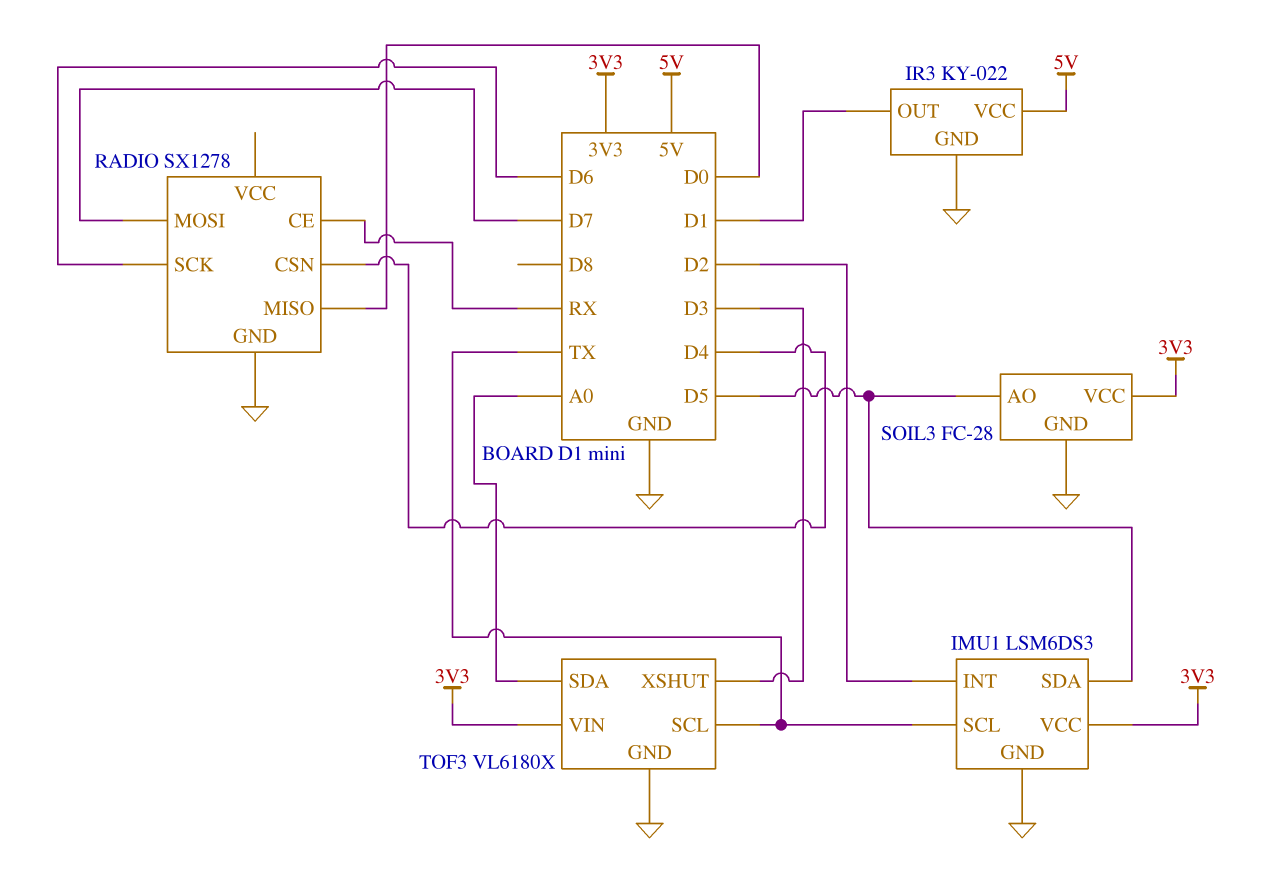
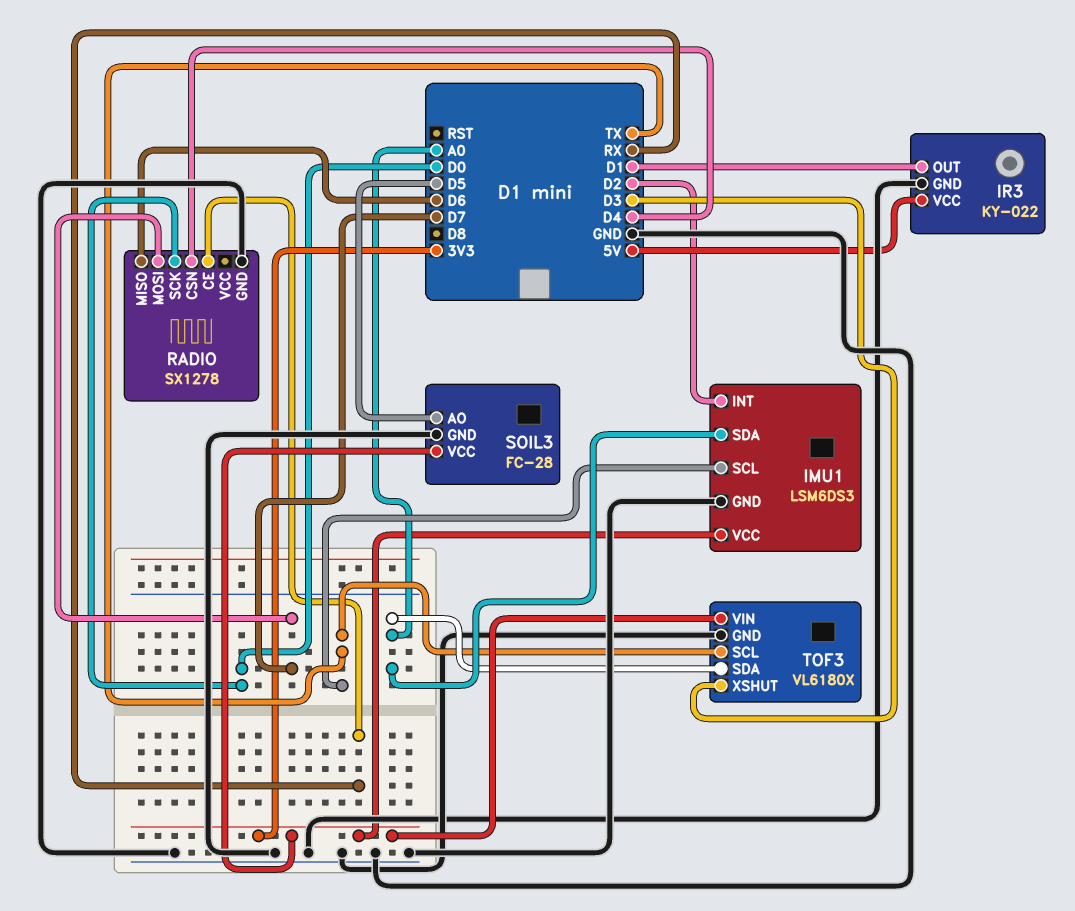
IMU1 pin SDA: D5 -> A0
RADIO pin MISO: D0 -> D6
RADIO pin SCK: D6 -> D0

